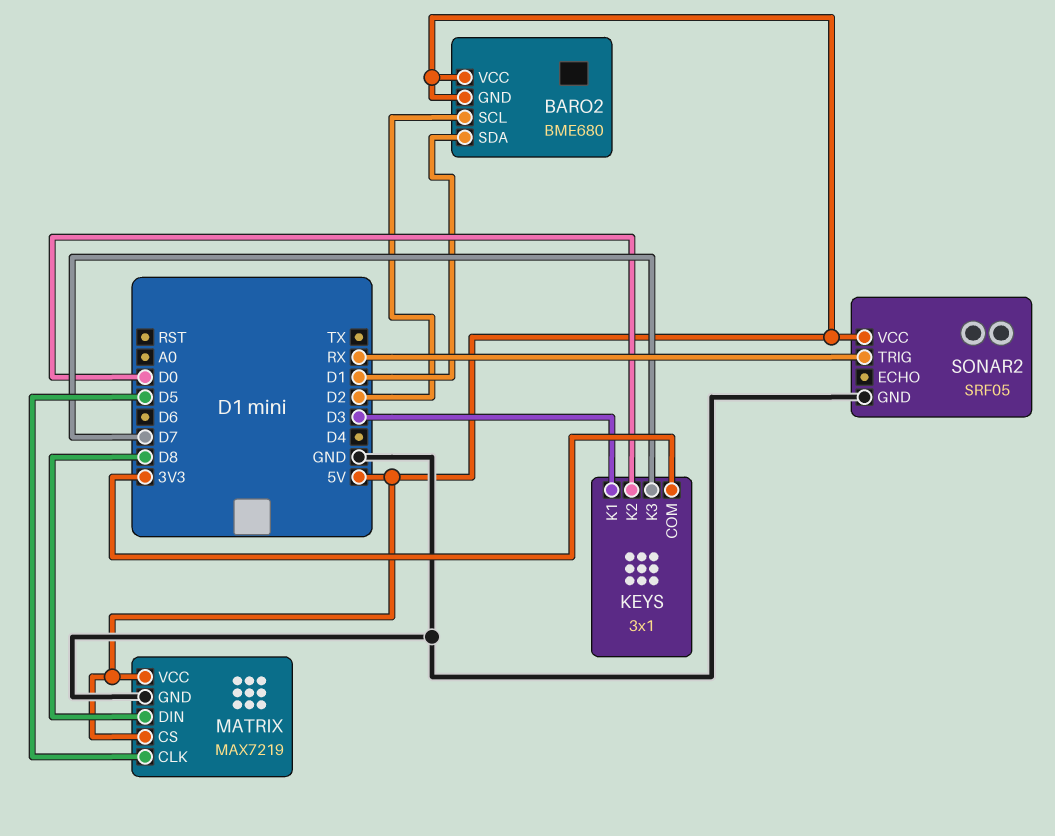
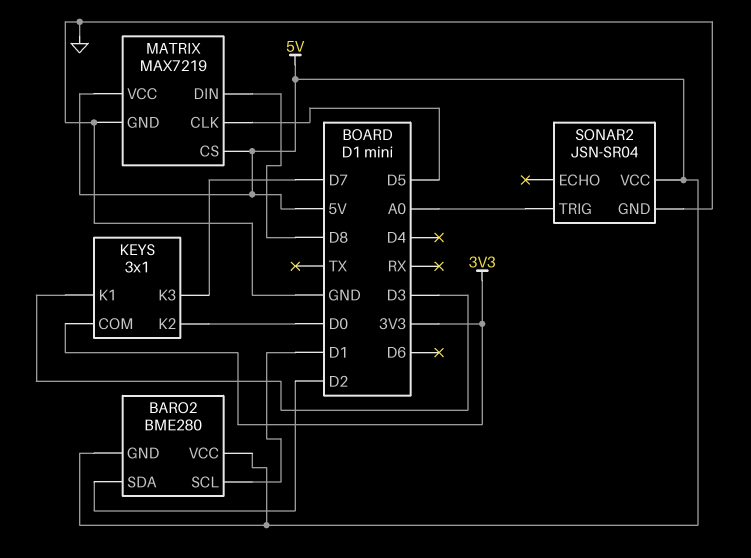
BARO2: BME680 -> BME280
BARO2 pin SCL: D2 -> D1
BARO2 pin SDA: D1 -> D2
SONAR2: SRF05 -> JSN-SR04
SONAR2 pin TRIG: RX -> A0

